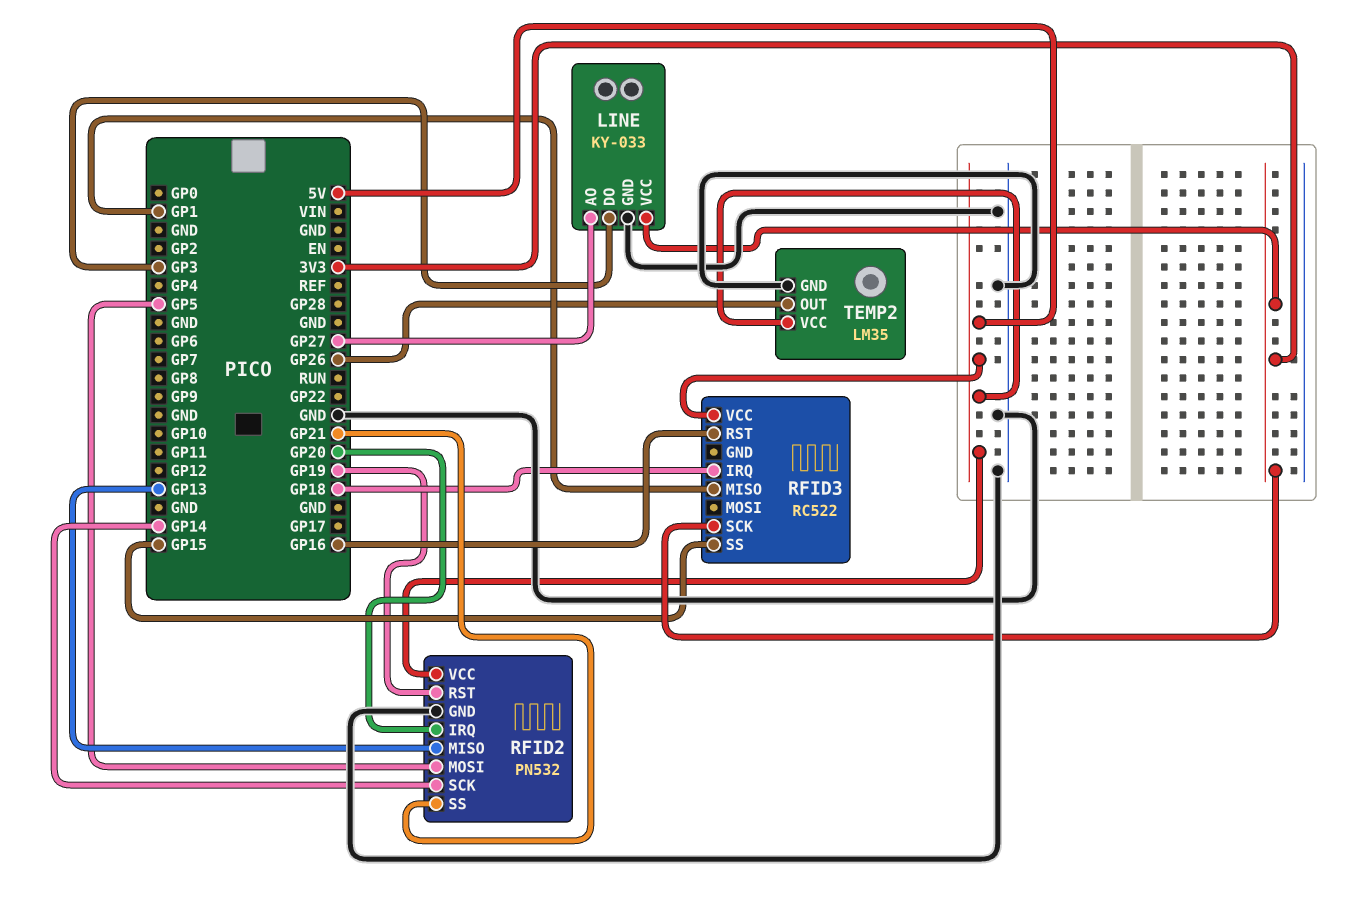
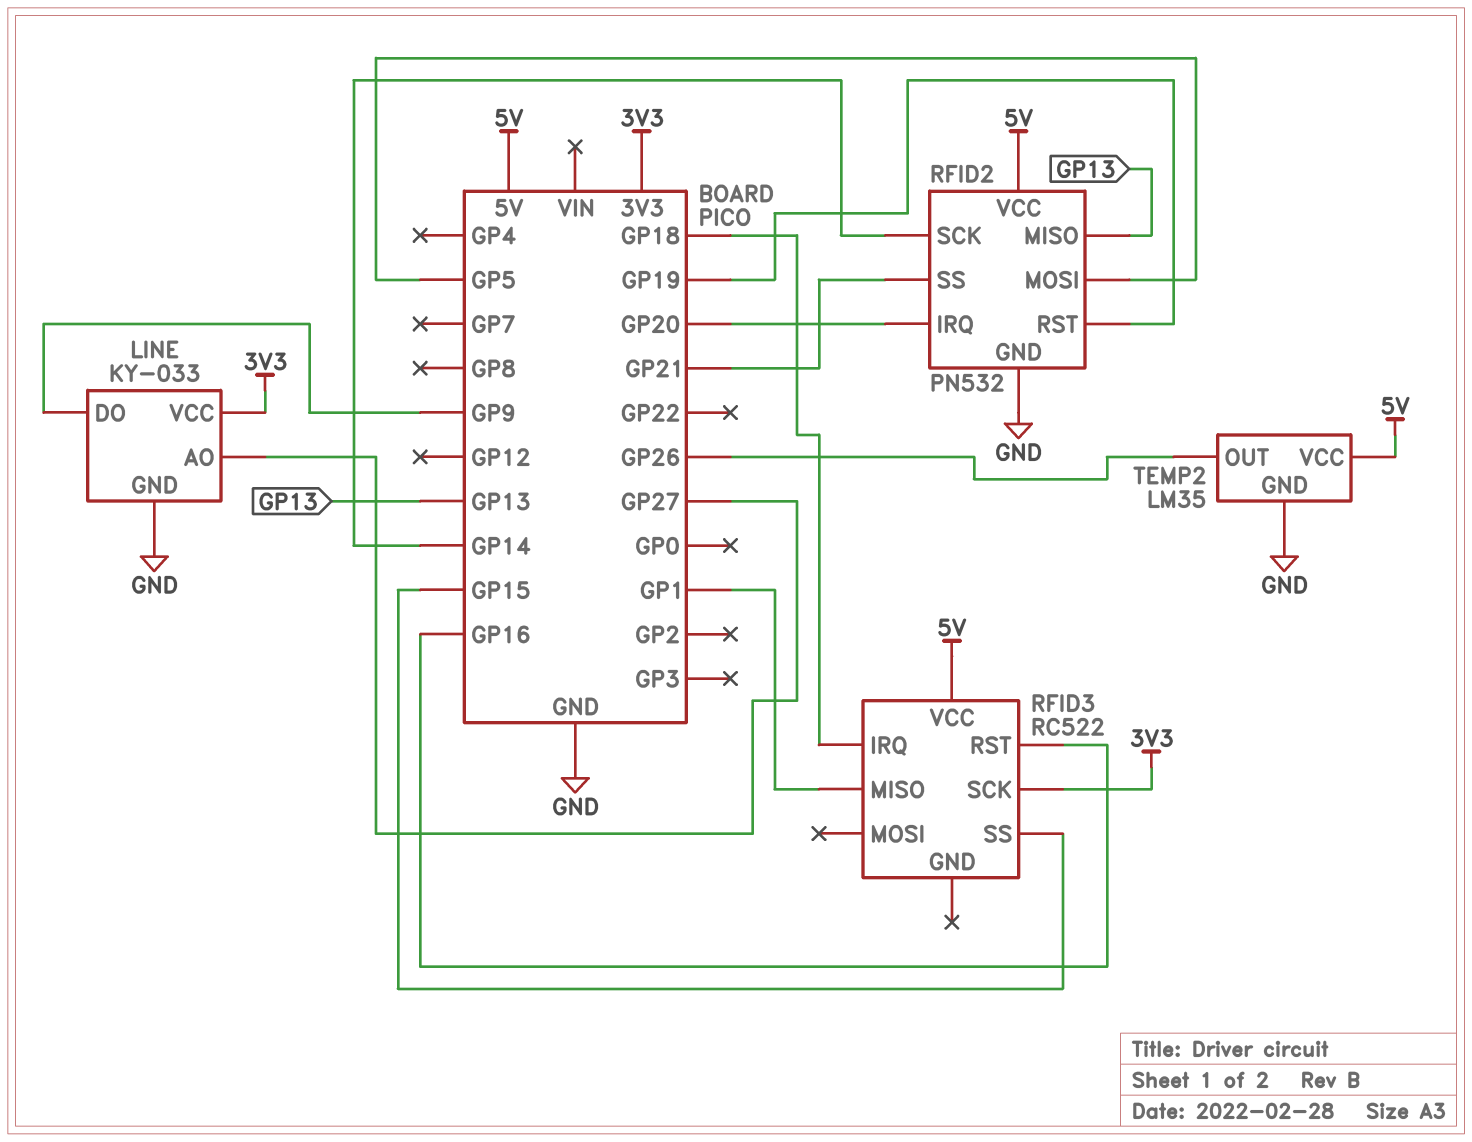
LINE pin DO: GP3 -> GP9

